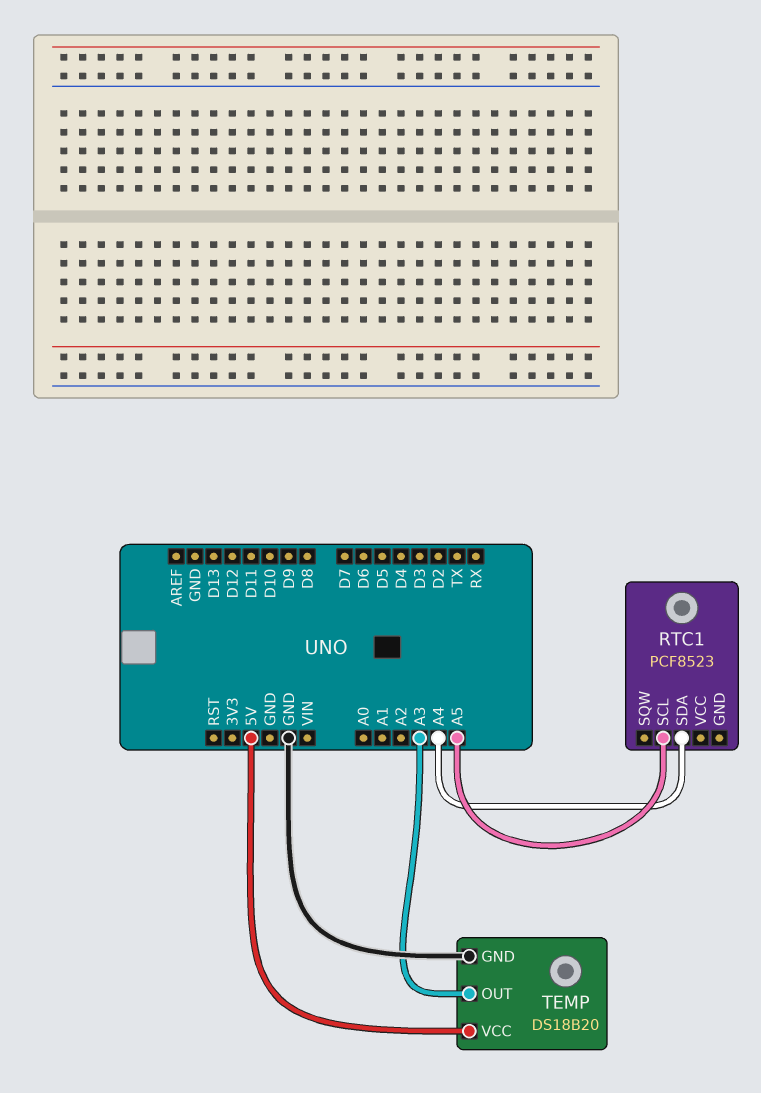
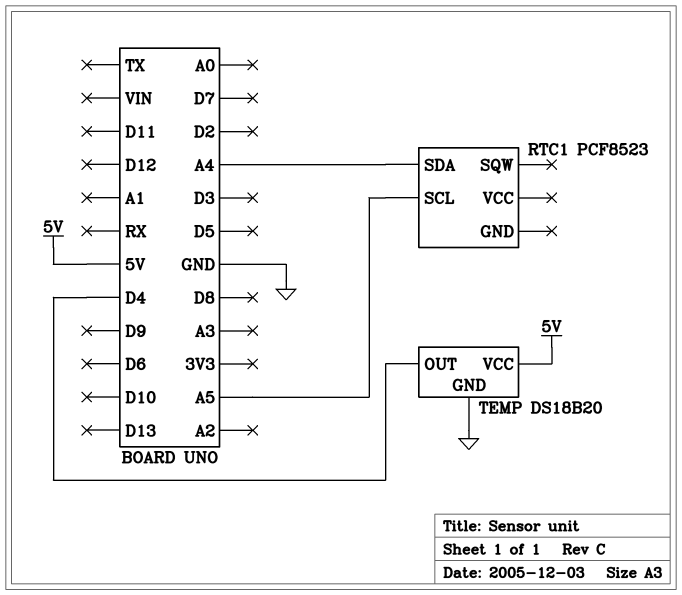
TEMP pin OUT: A3 -> D4

